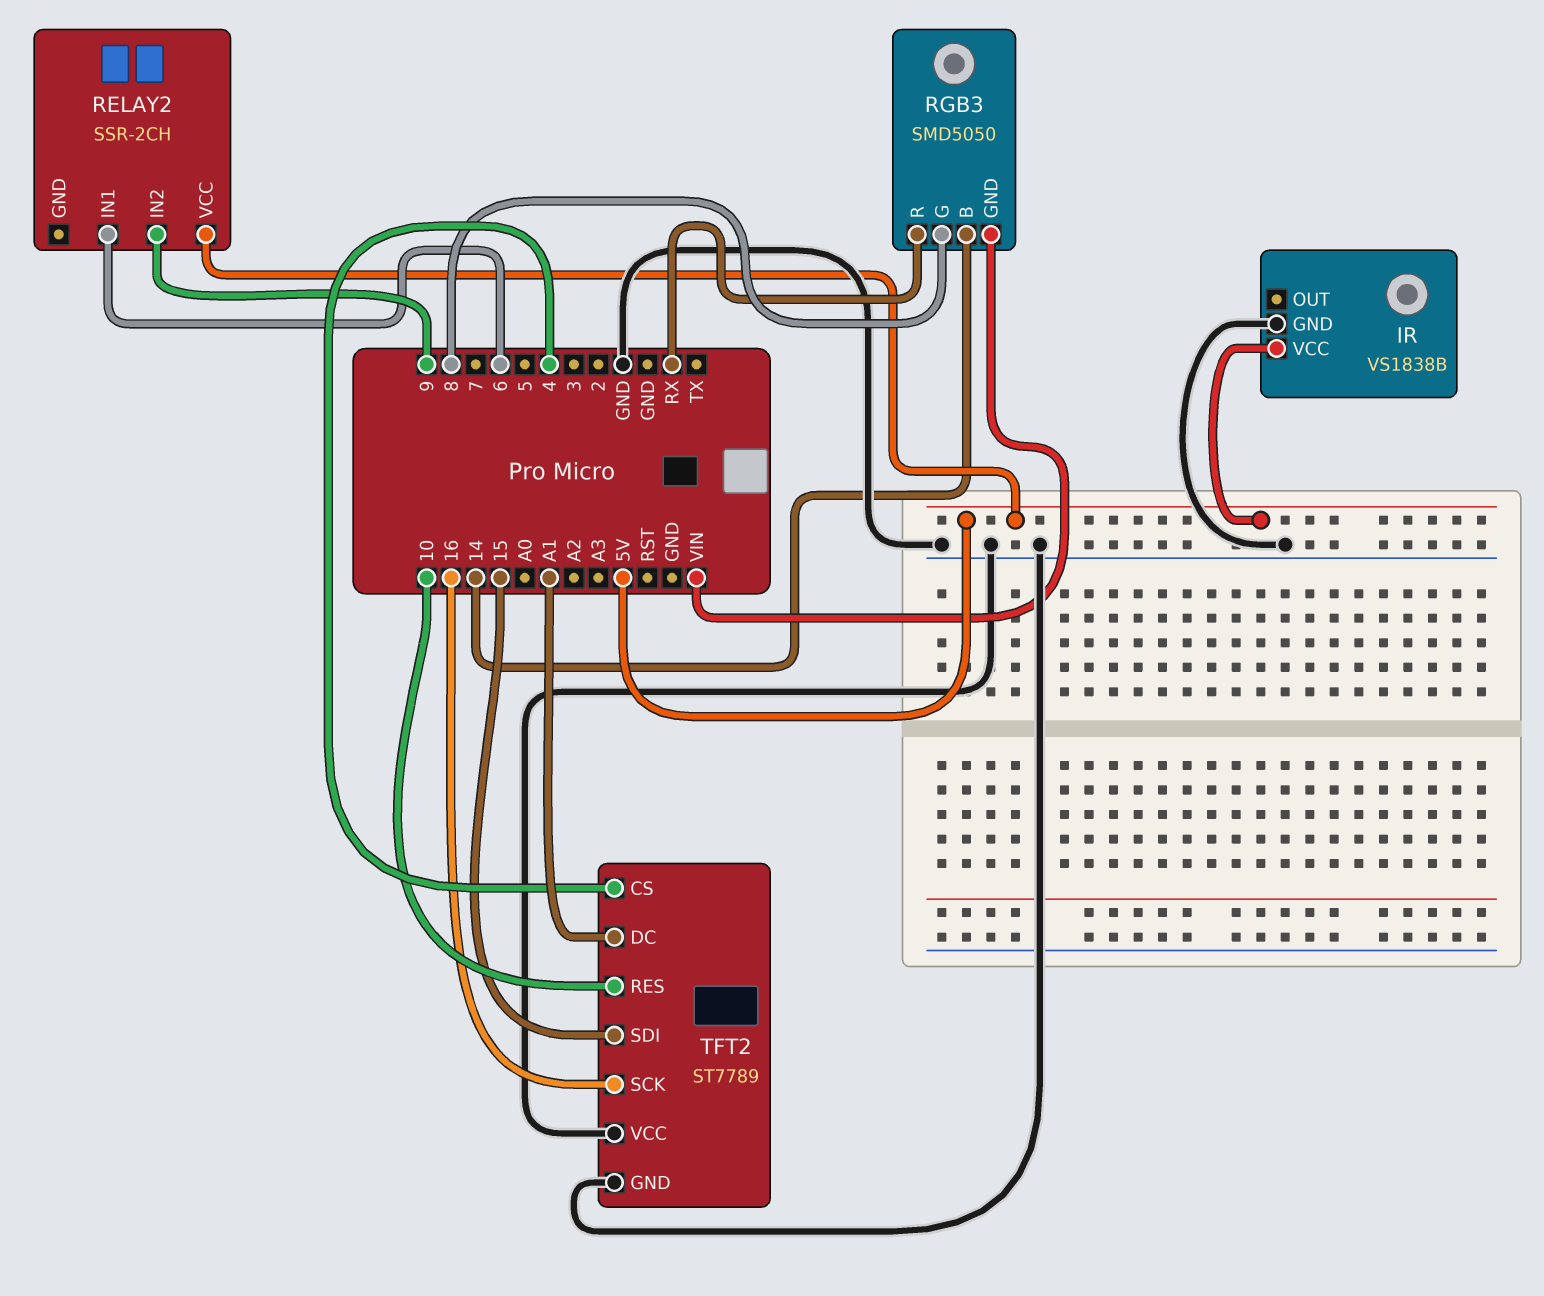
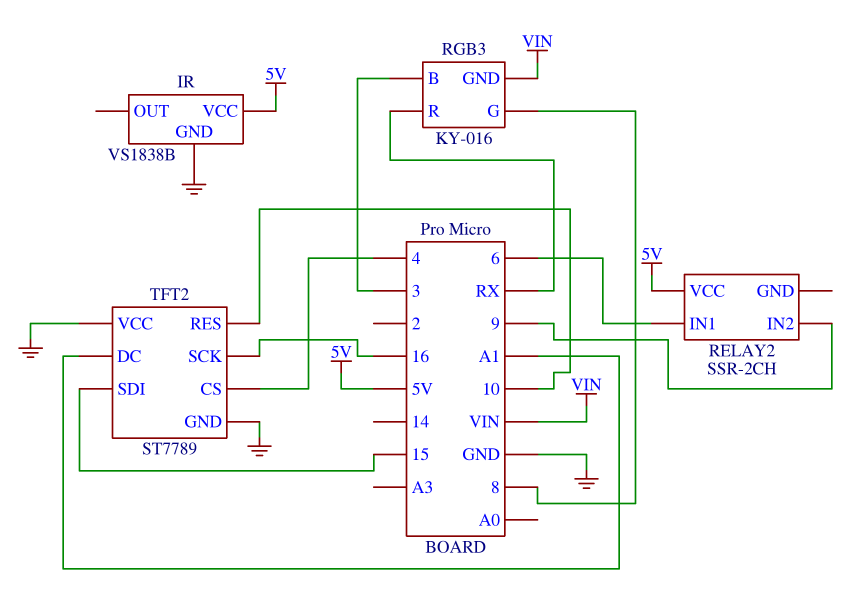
RGB3: SMD5050 -> KY-016
RGB3 pin B: 14 -> 3

